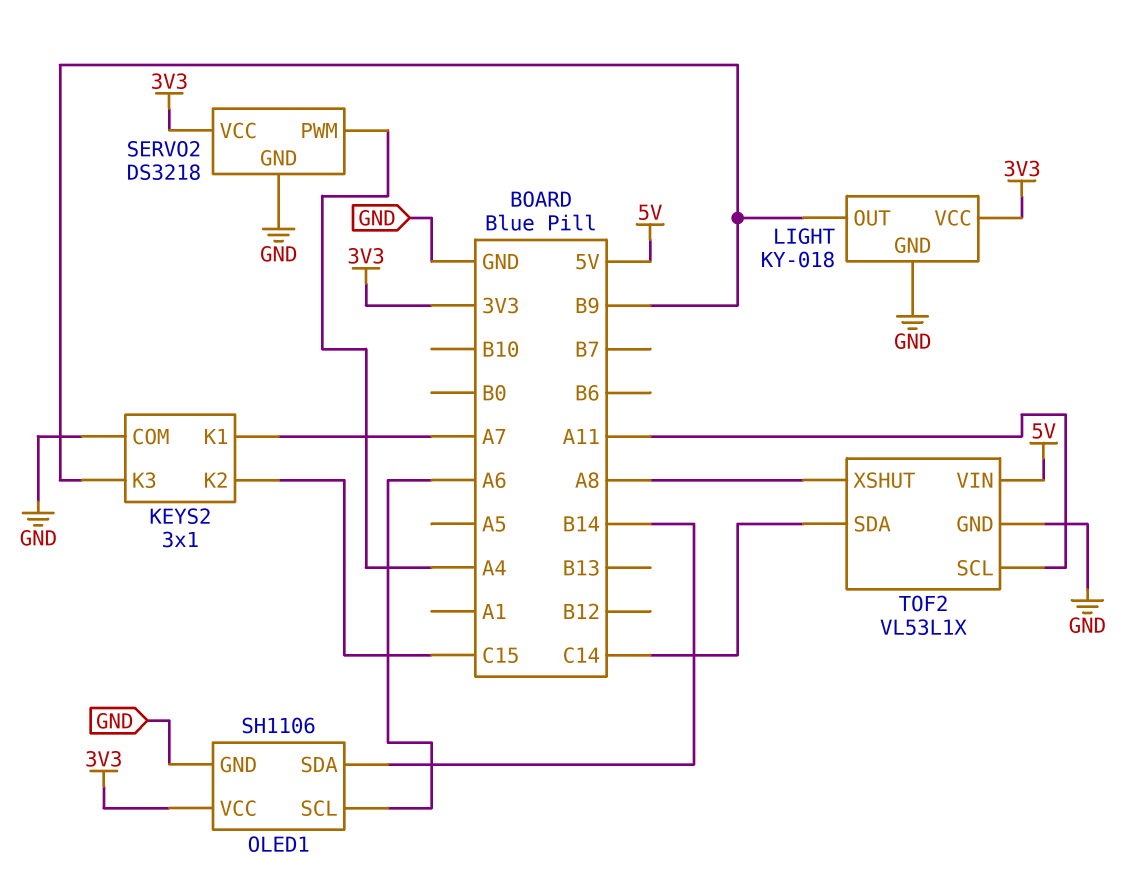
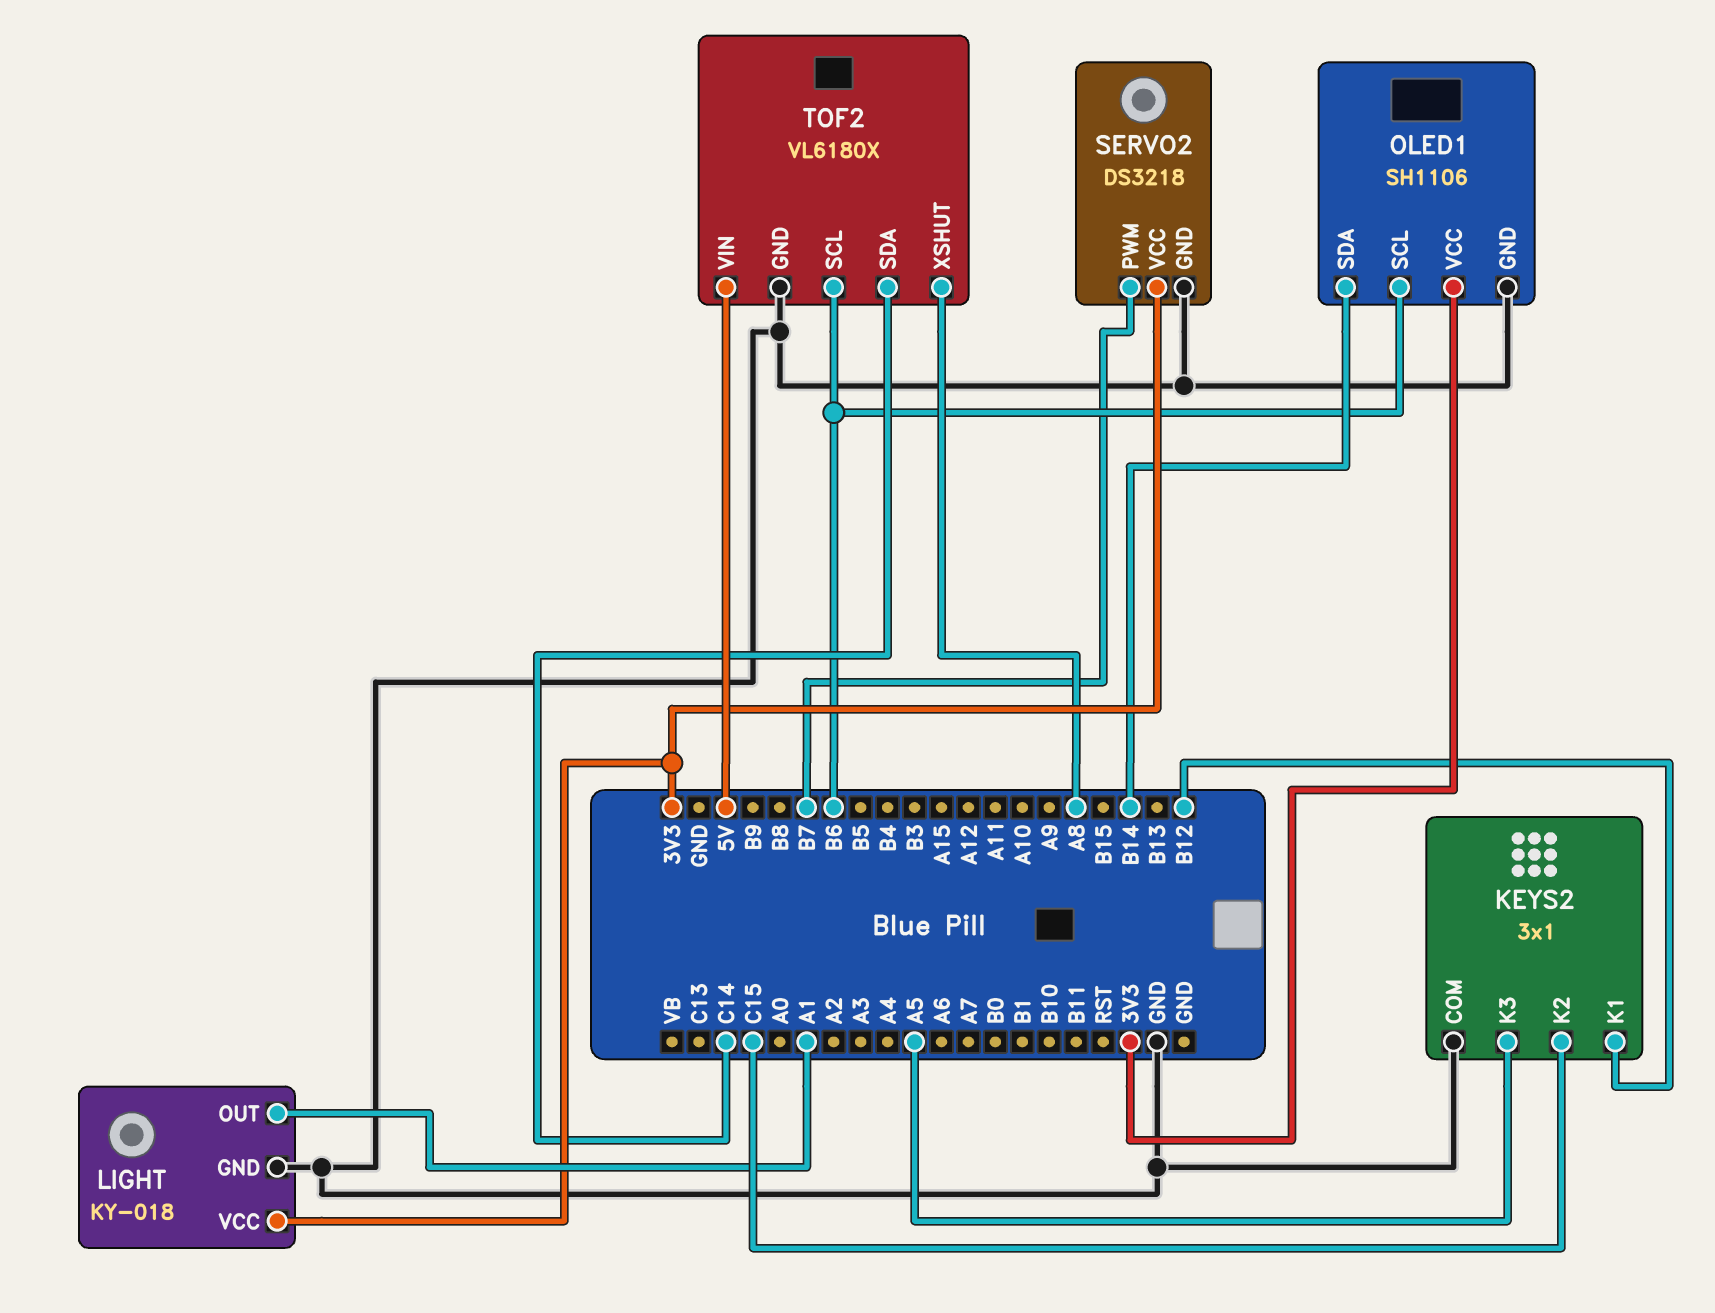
KEYS2 pin K1: A7 -> B12
KEYS2 pin K3: B9 -> A5
LIGHT pin OUT: B9 -> A1
OLED1 pin SCL: A6 -> B6
SERVO2 pin PWM: A4 -> B7
TOF2: VL53L1X -> VL6180X
TOF2 pin SCL: A11 -> B6

